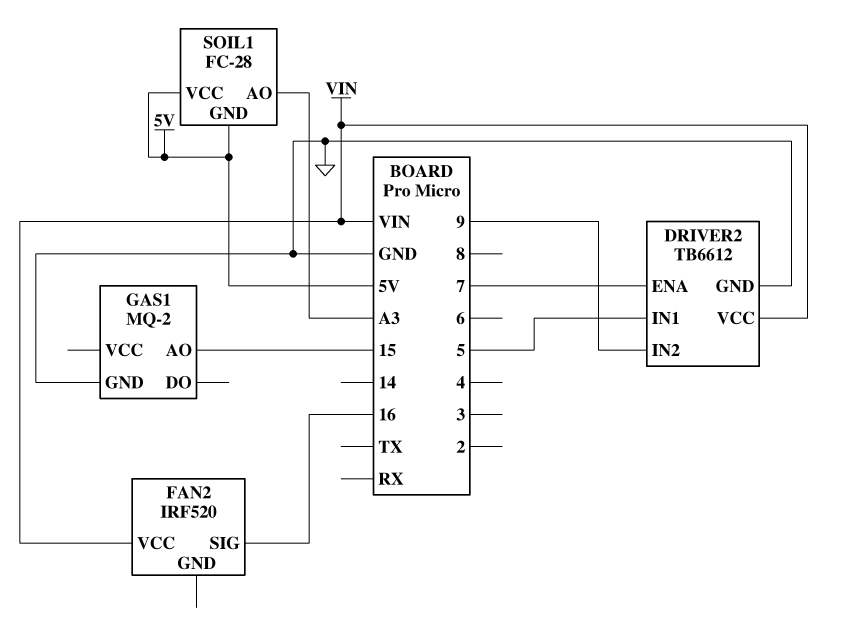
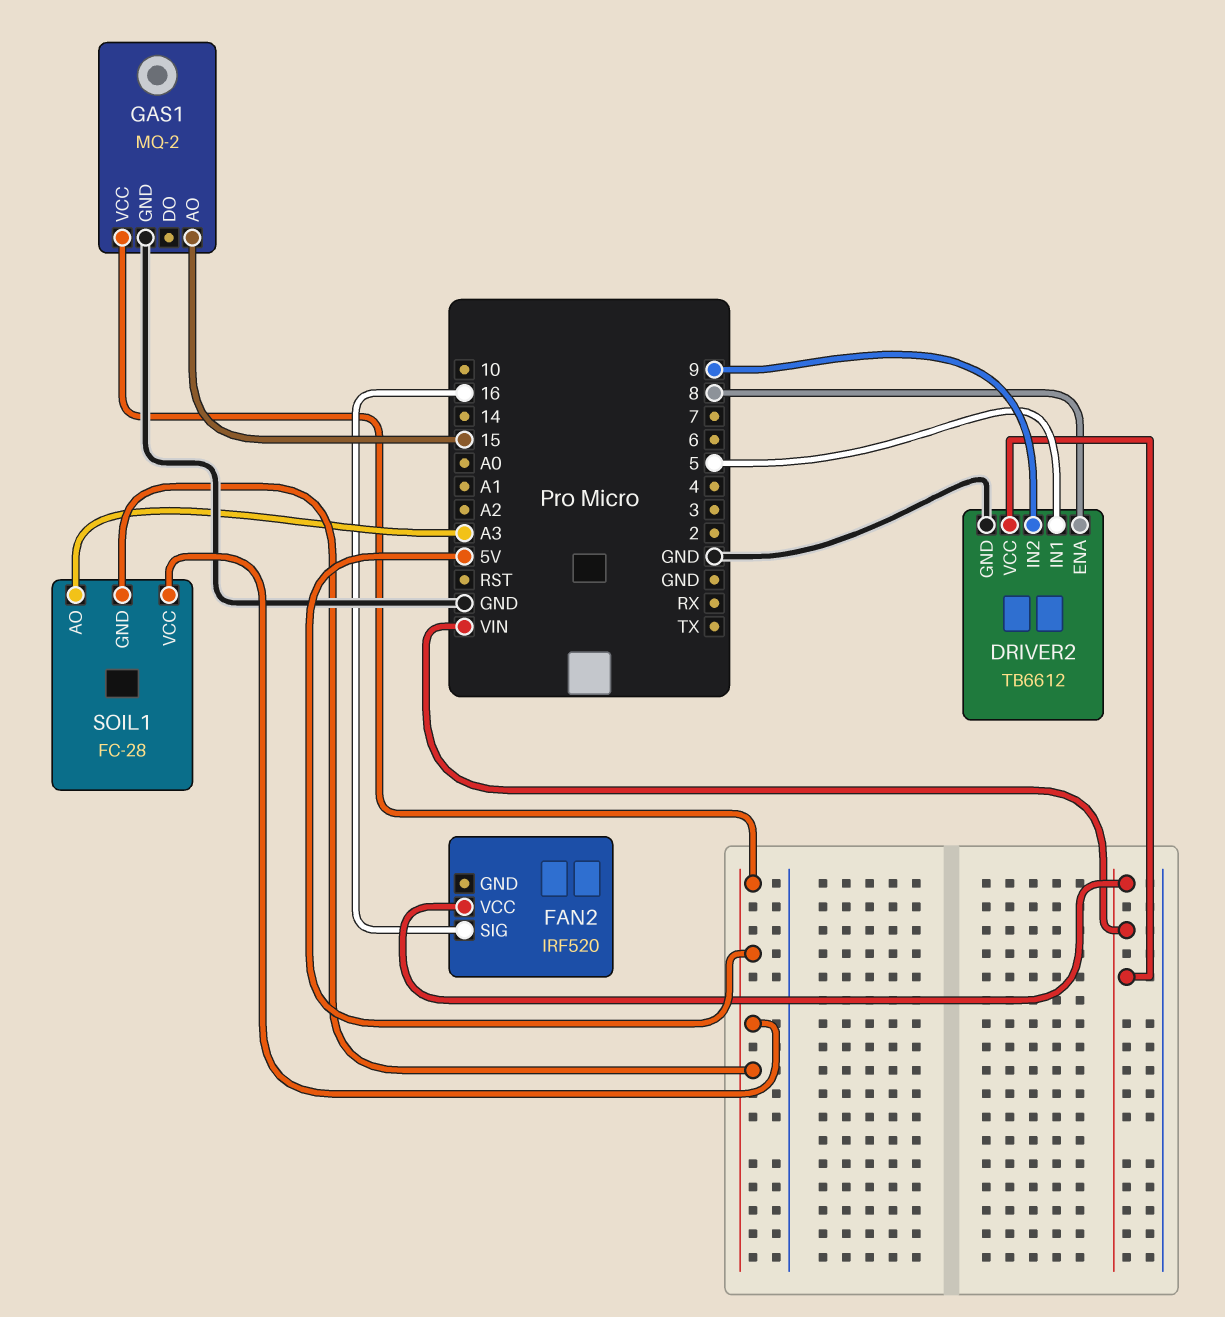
DRIVER2 pin ENA: 7 -> 8
GAS1 pin VCC: none -> 5V

